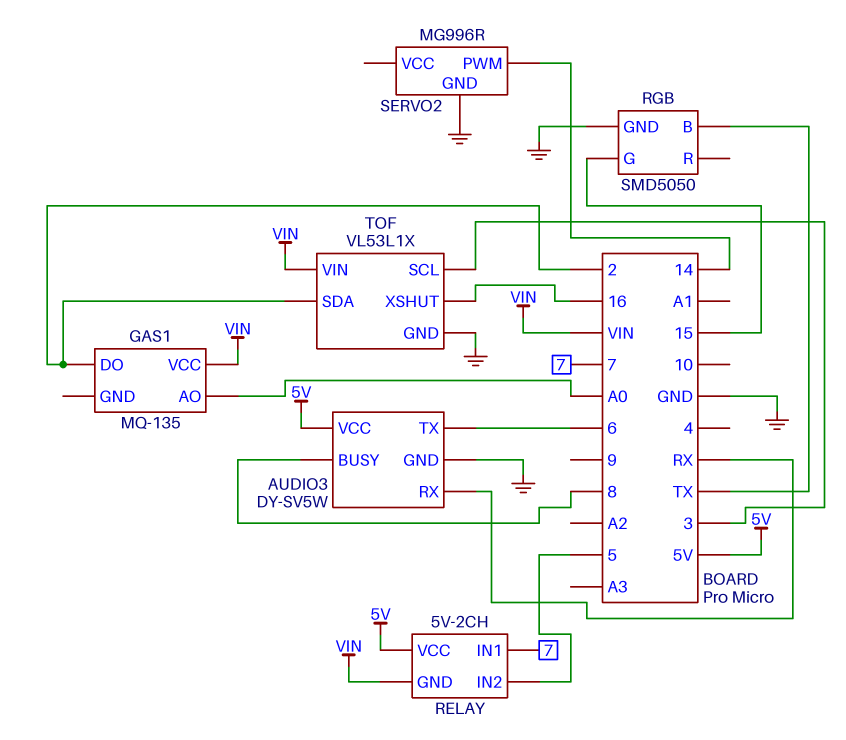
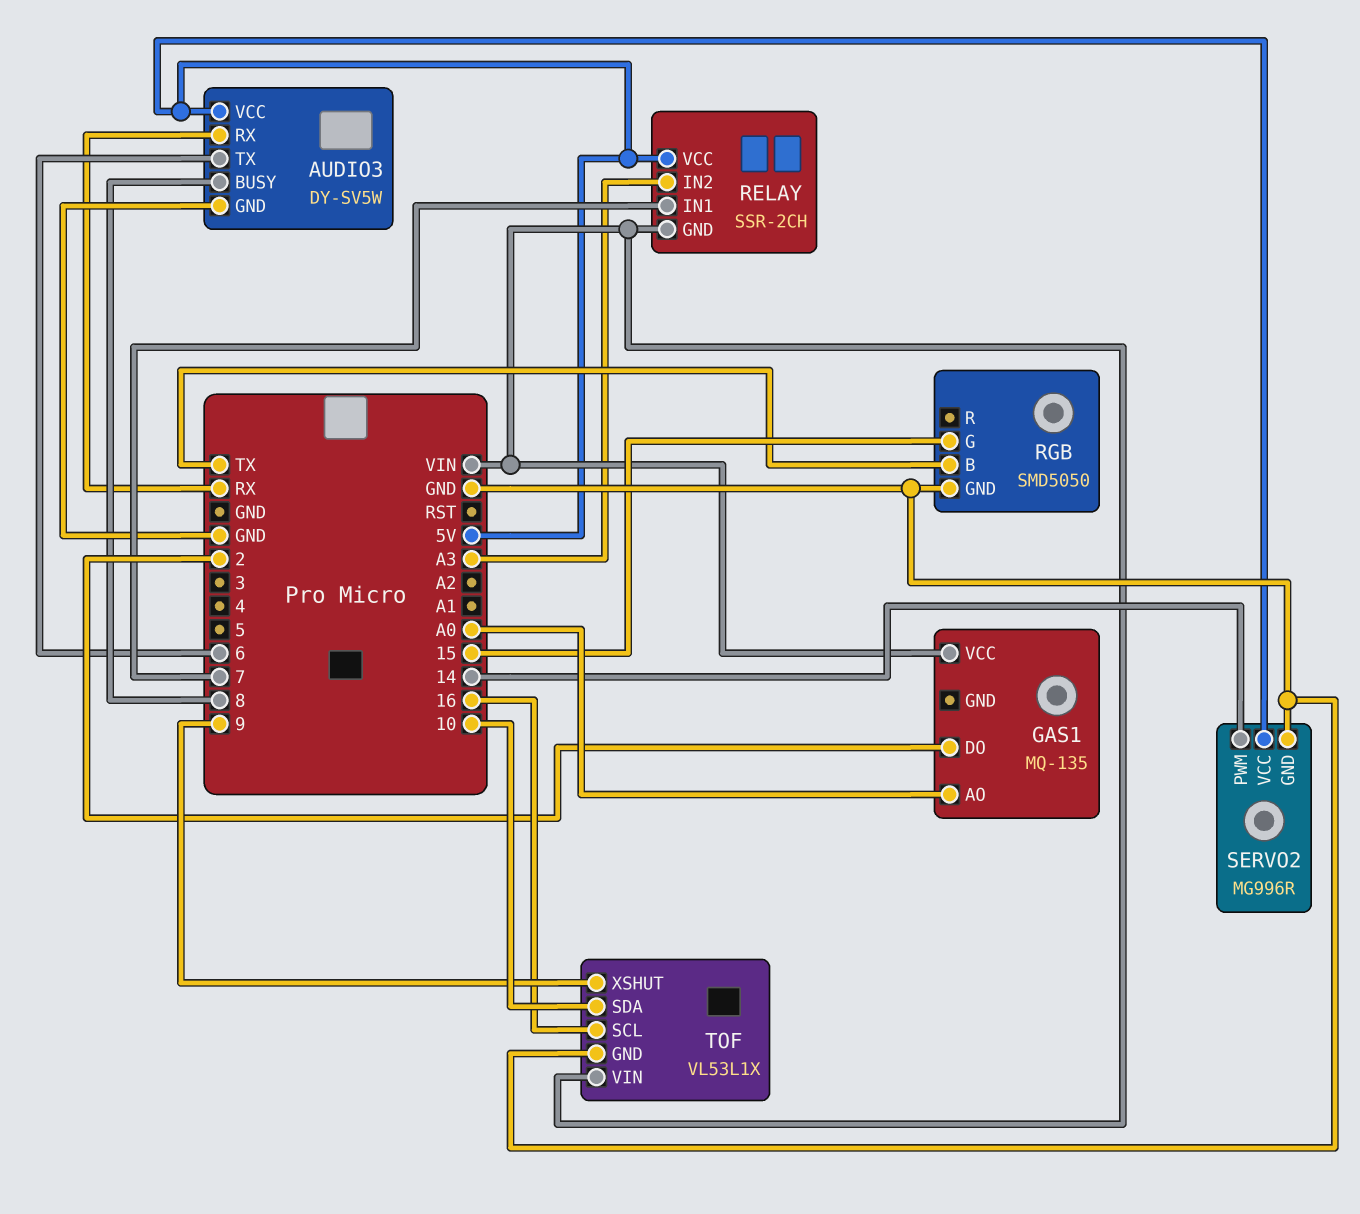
RELAY: 5V-2CH -> SSR-2CH
RELAY pin IN2: 5 -> A3
SERVO2 pin VCC: none -> 5V
TOF pin SCL: 3 -> 16
TOF pin SDA: 2 -> 10
TOF pin XSHUT: 16 -> 9

